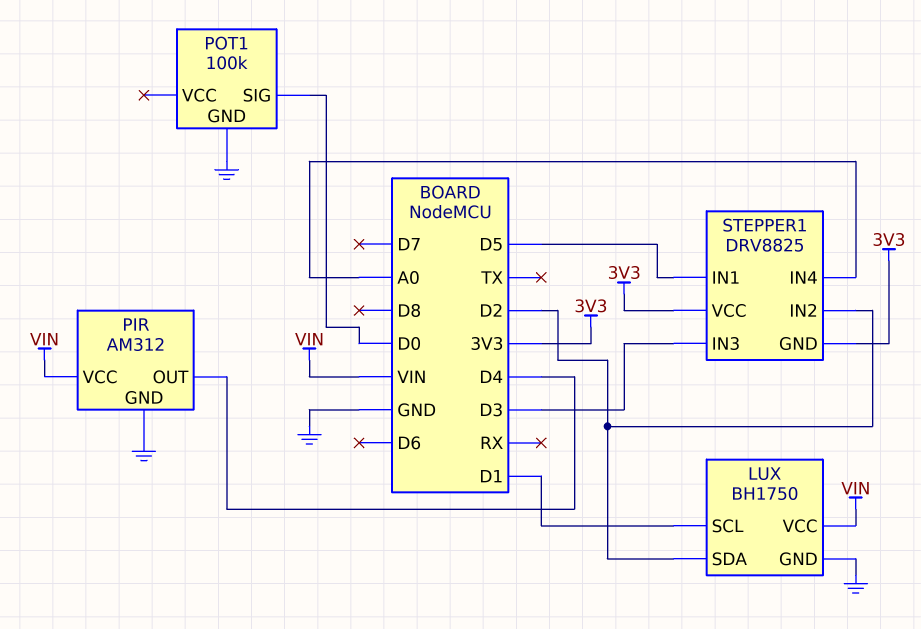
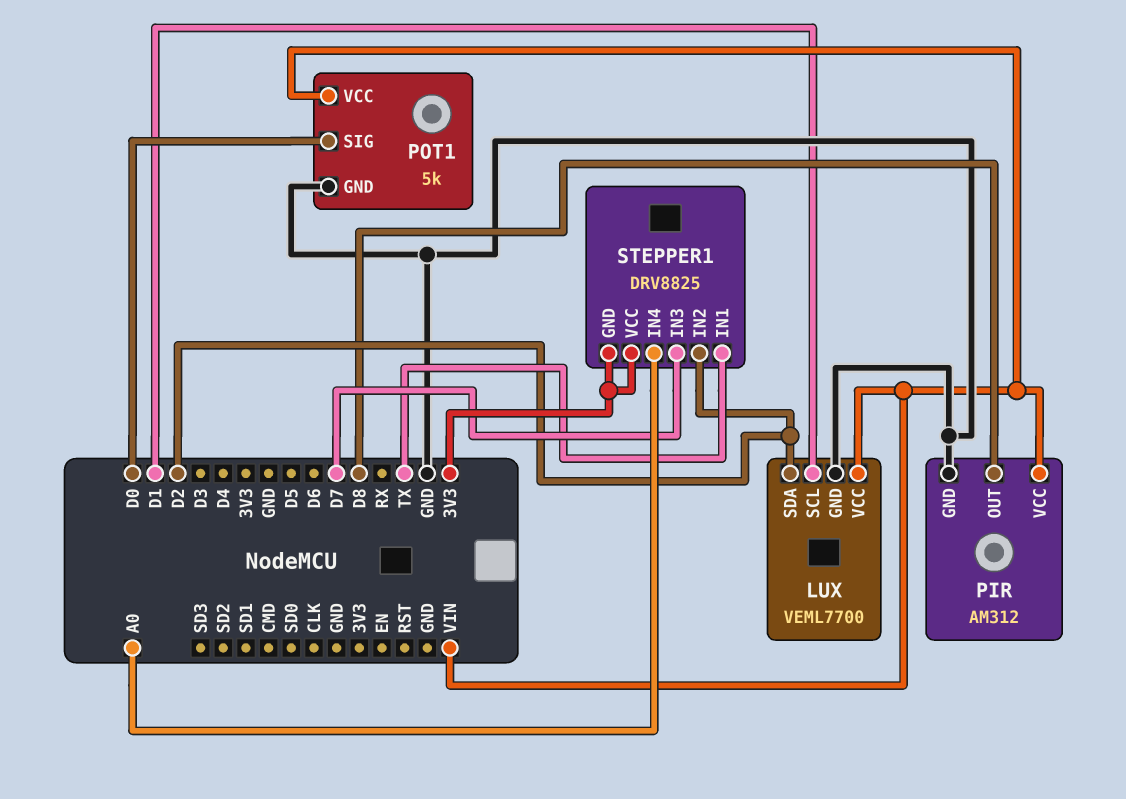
LUX: BH1750 -> VEML7700
PIR pin OUT: D4 -> D8
POT1: 100k -> 5k
POT1 pin VCC: none -> VIN
STEPPER1 pin IN1: D5 -> TX
STEPPER1 pin IN3: D3 -> D7

